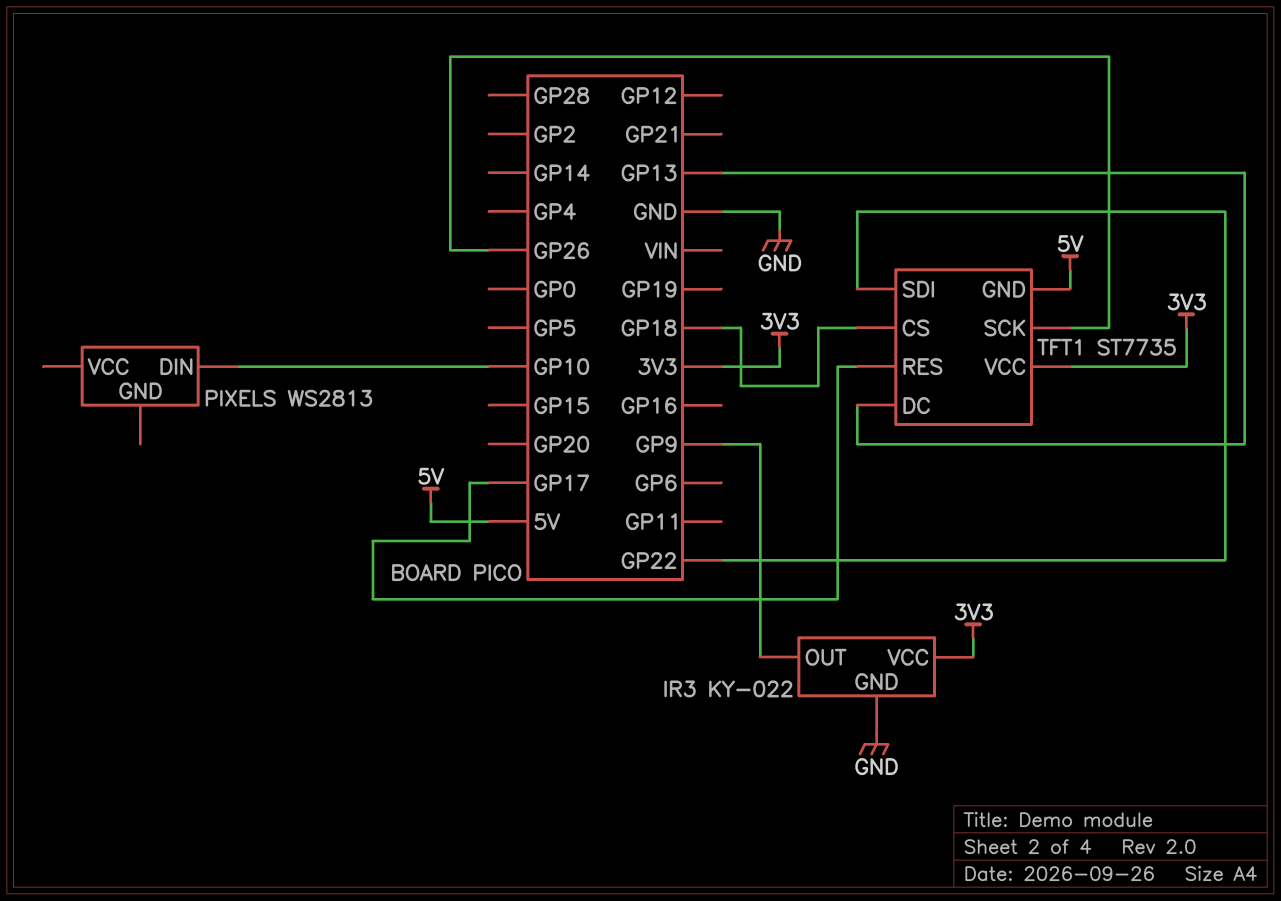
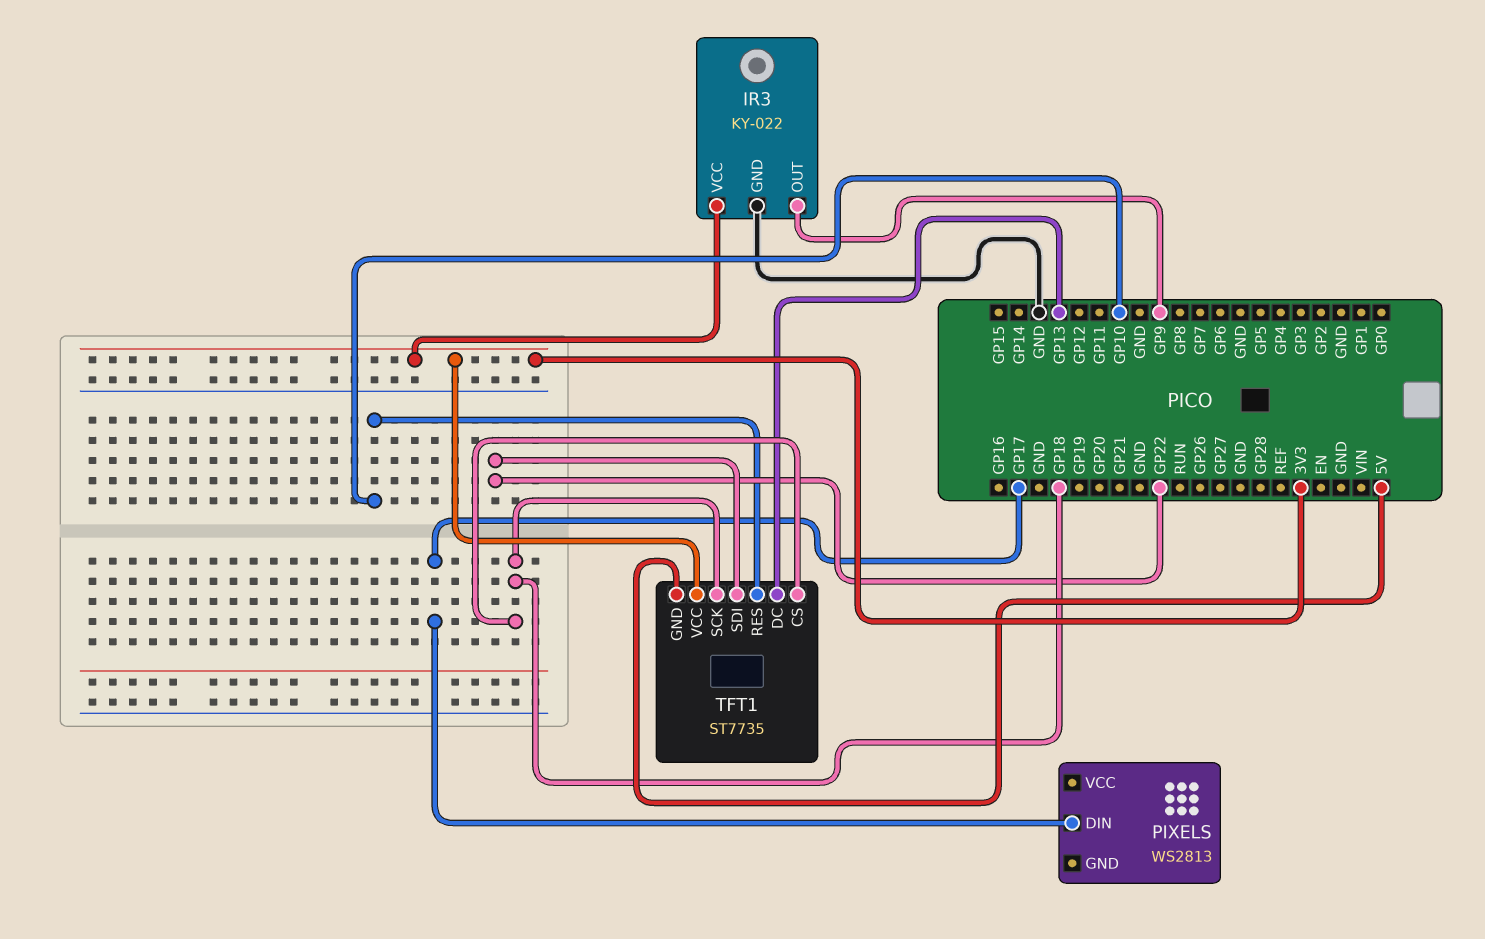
PIXELS pin DIN: GP10 -> GP17
TFT1 pin RES: GP17 -> GP10
TFT1 pin SCK: GP26 -> GP18

